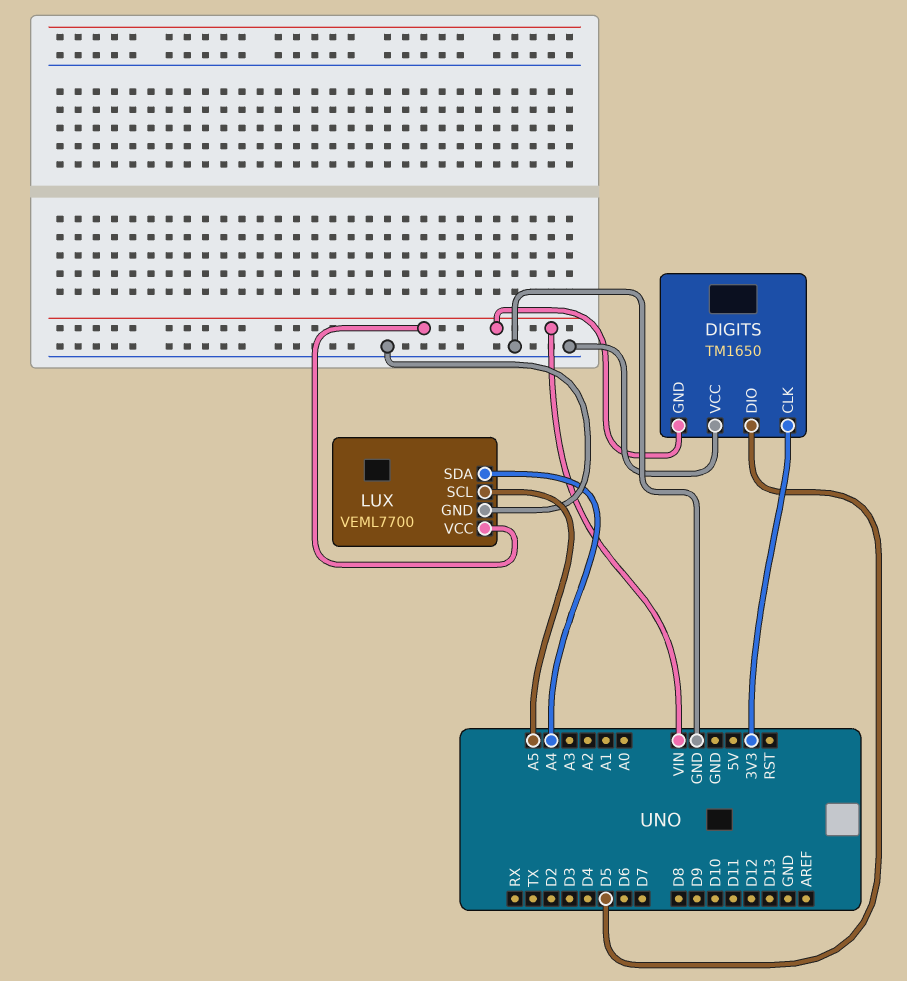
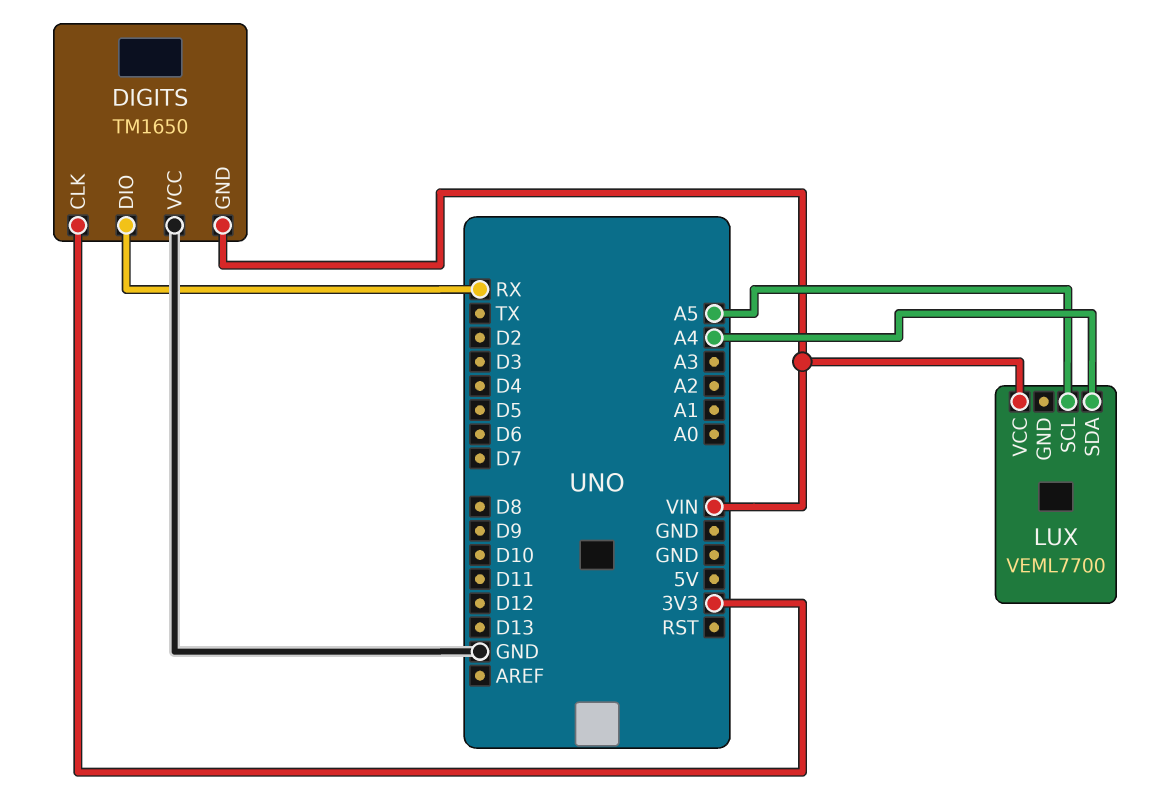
DIGITS pin DIO: D5 -> RX
LUX pin GND: GND -> none

